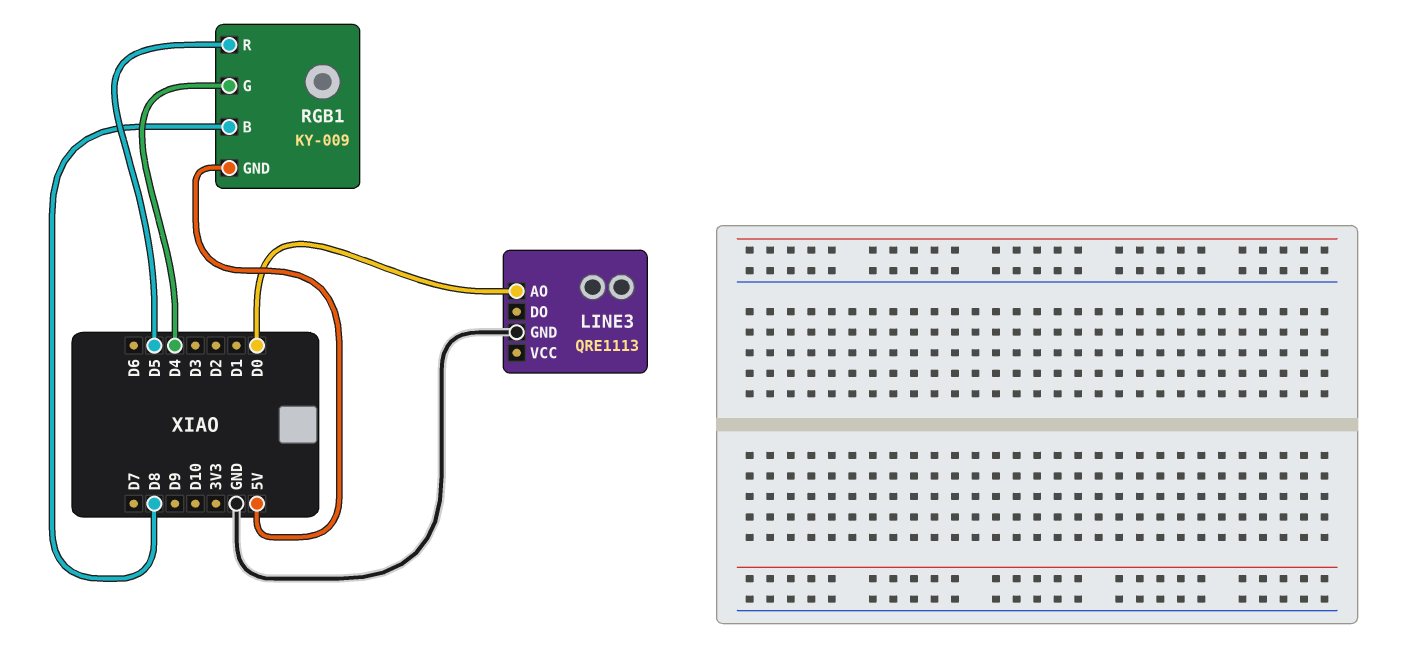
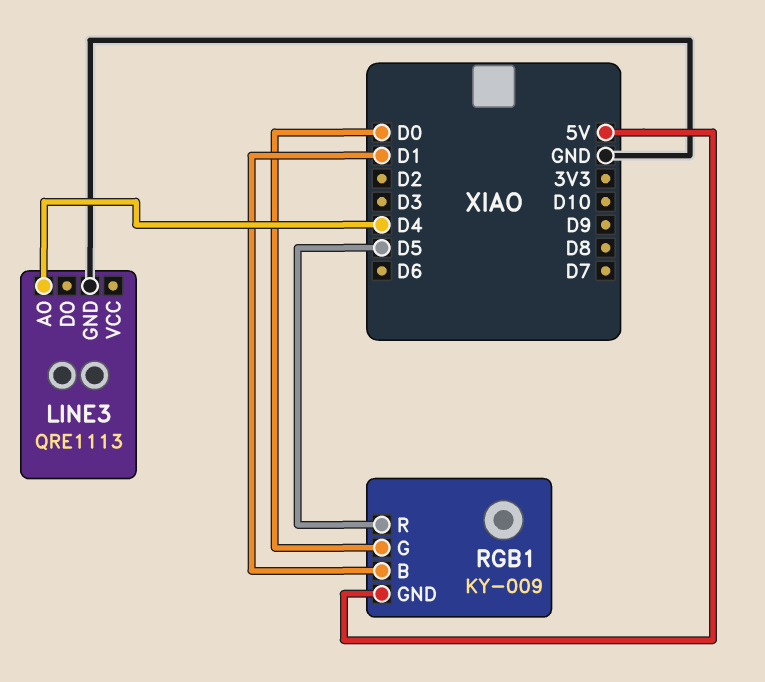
LINE3 pin AO: D0 -> D4
RGB1 pin B: D8 -> D1
RGB1 pin G: D4 -> D0

